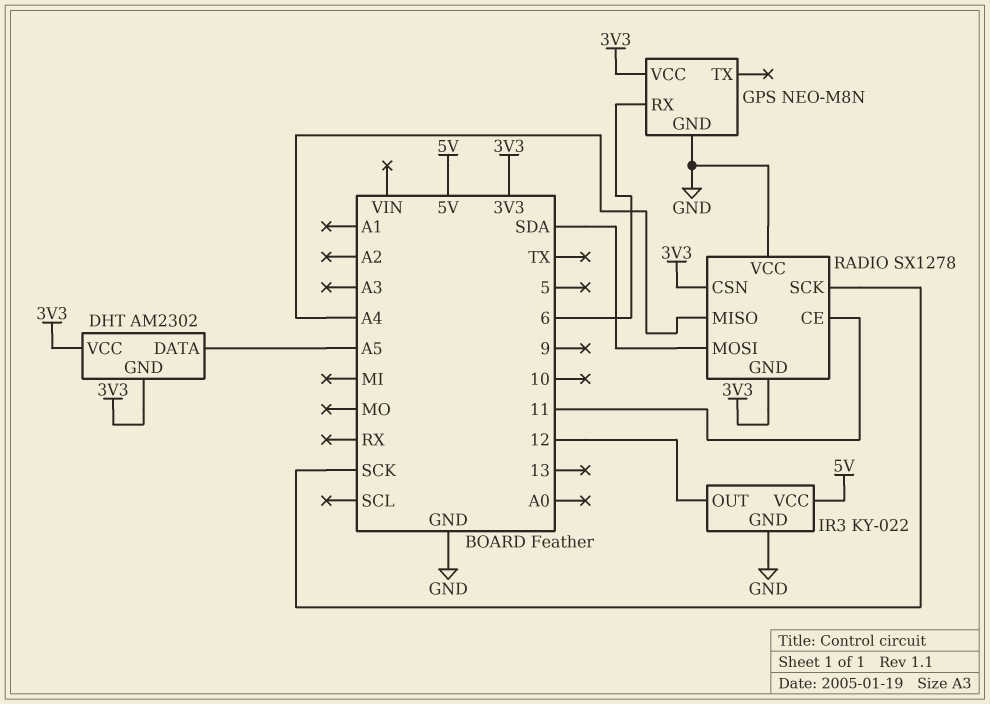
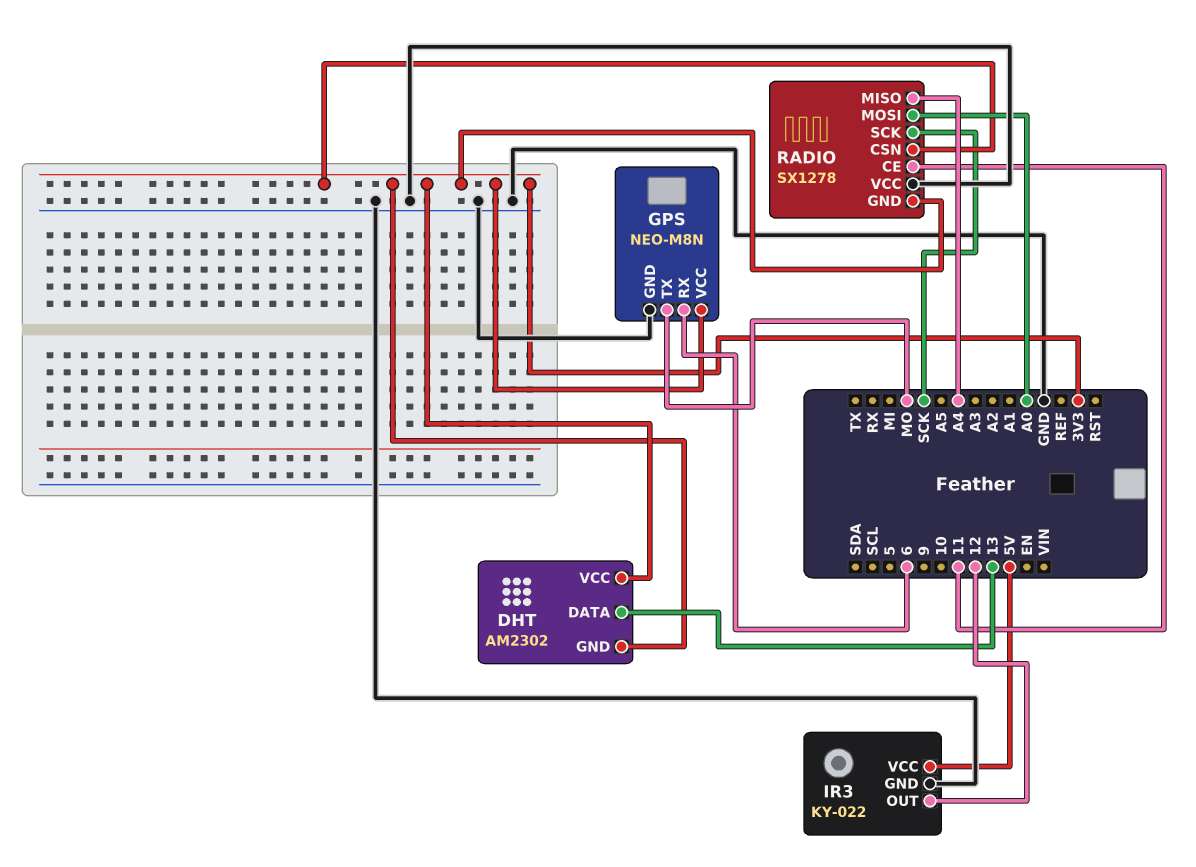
DHT pin DATA: A5 -> 13
GPS pin TX: none -> MO
RADIO pin MOSI: SDA -> A0

